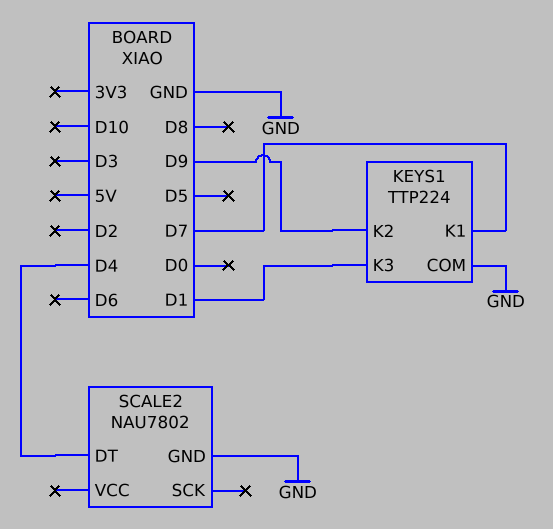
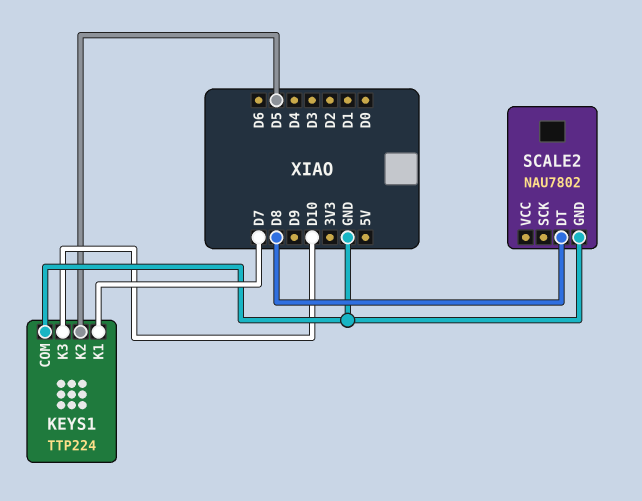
KEYS1 pin K2: D9 -> D5
KEYS1 pin K3: D1 -> D10
SCALE2 pin DT: D4 -> D8

